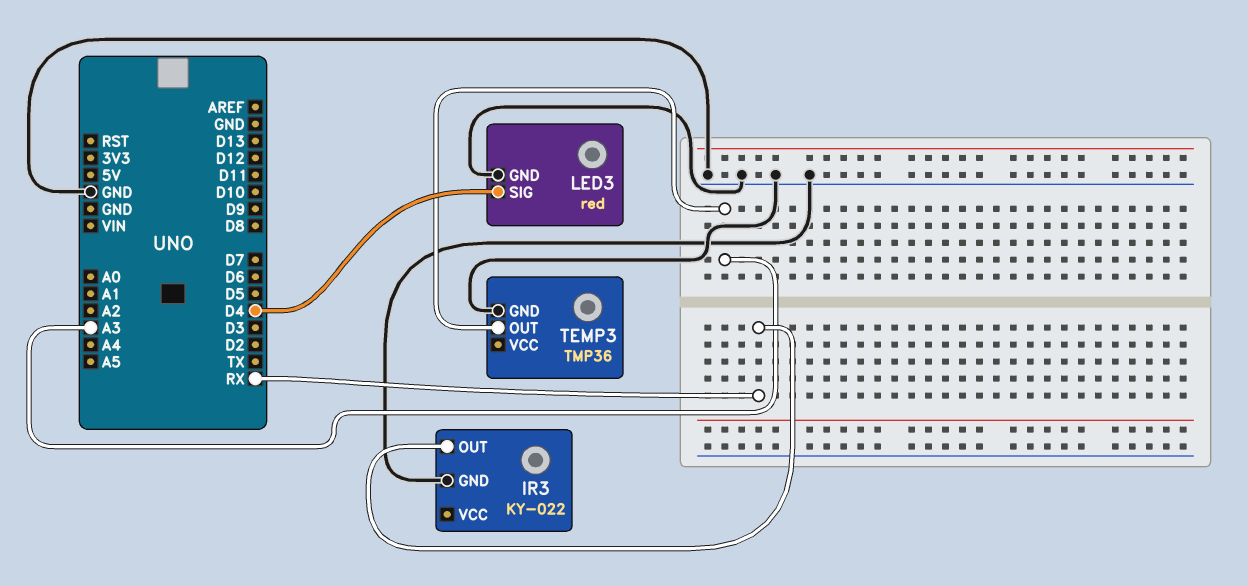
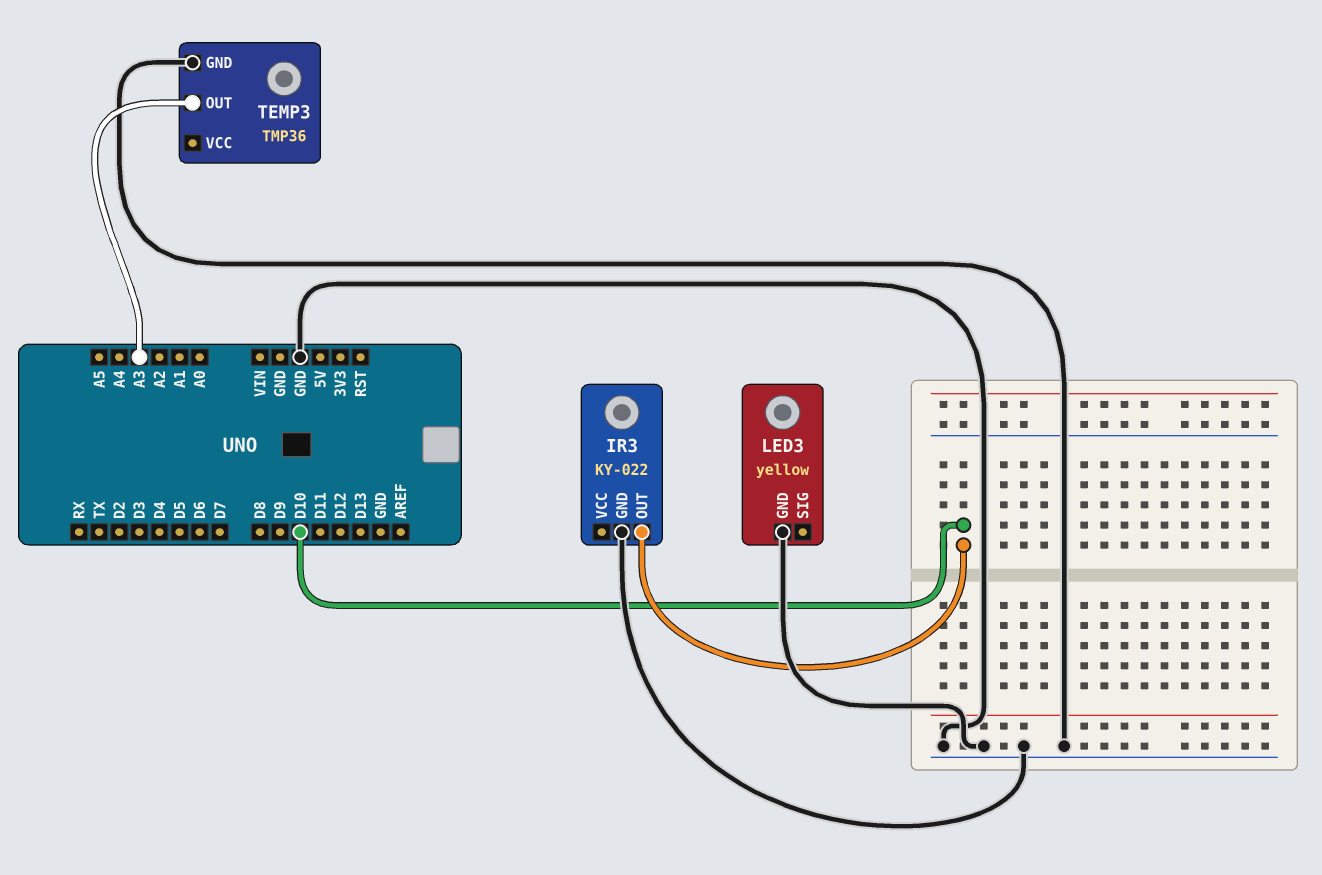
IR3 pin OUT: RX -> D10
LED3: red -> yellow
LED3 pin SIG: D4 -> none

